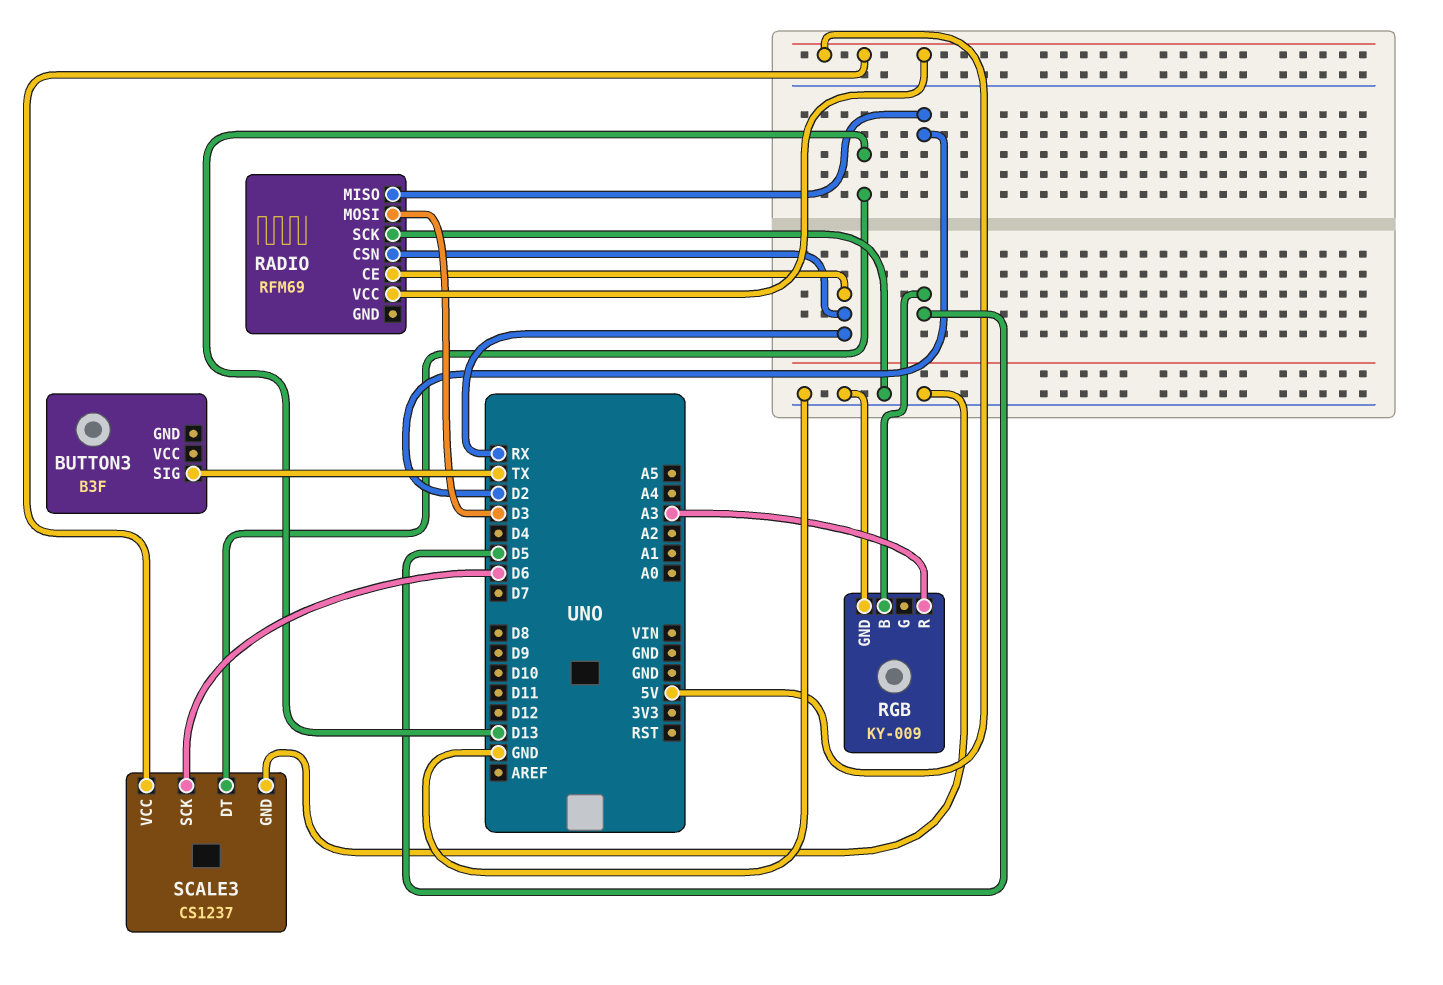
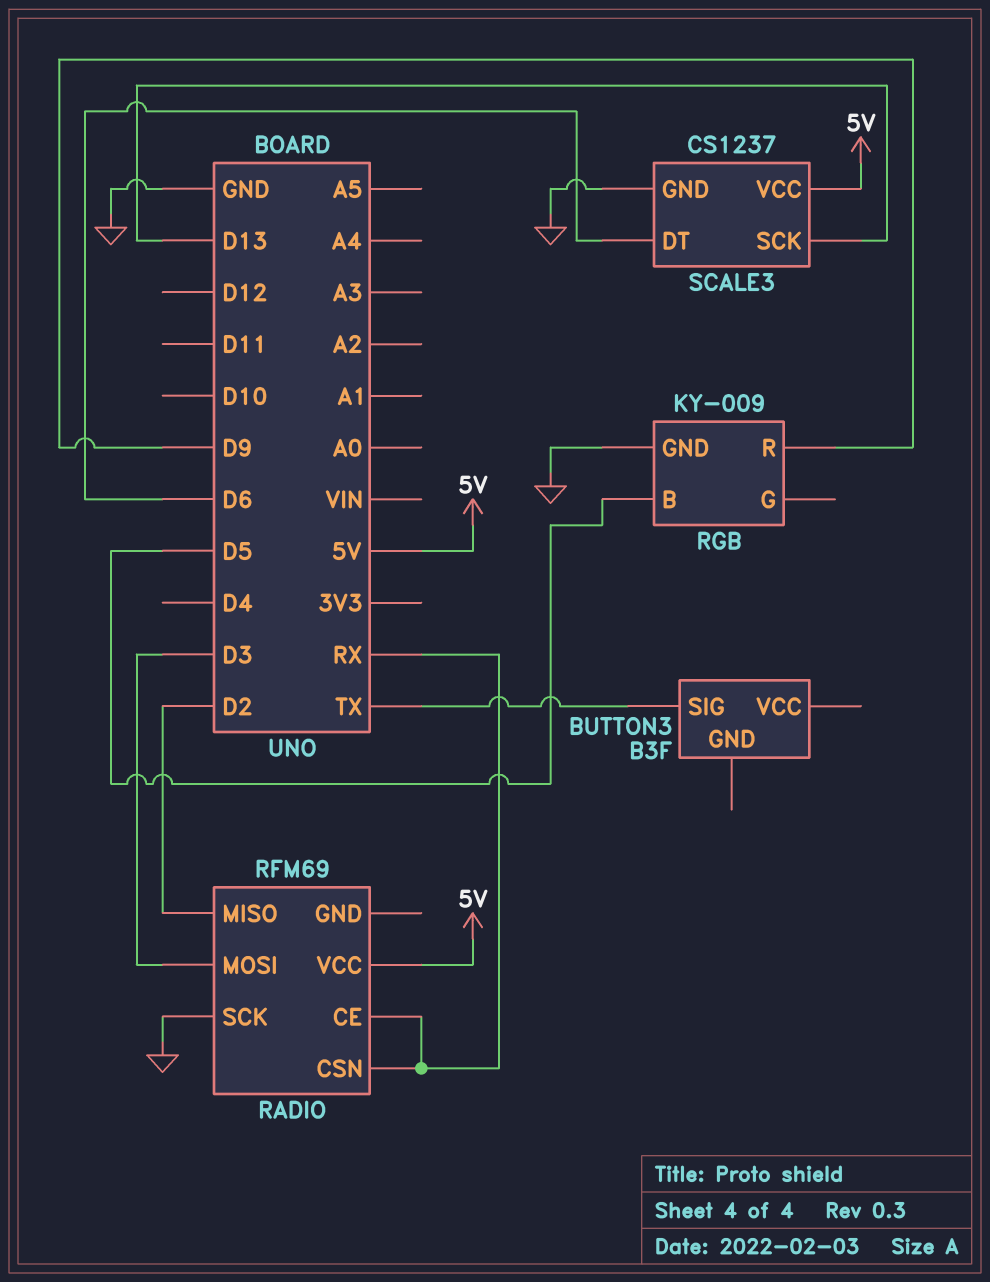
RGB pin R: A3 -> D9
SCALE3 pin DT: D13 -> D6
SCALE3 pin SCK: D6 -> D13

